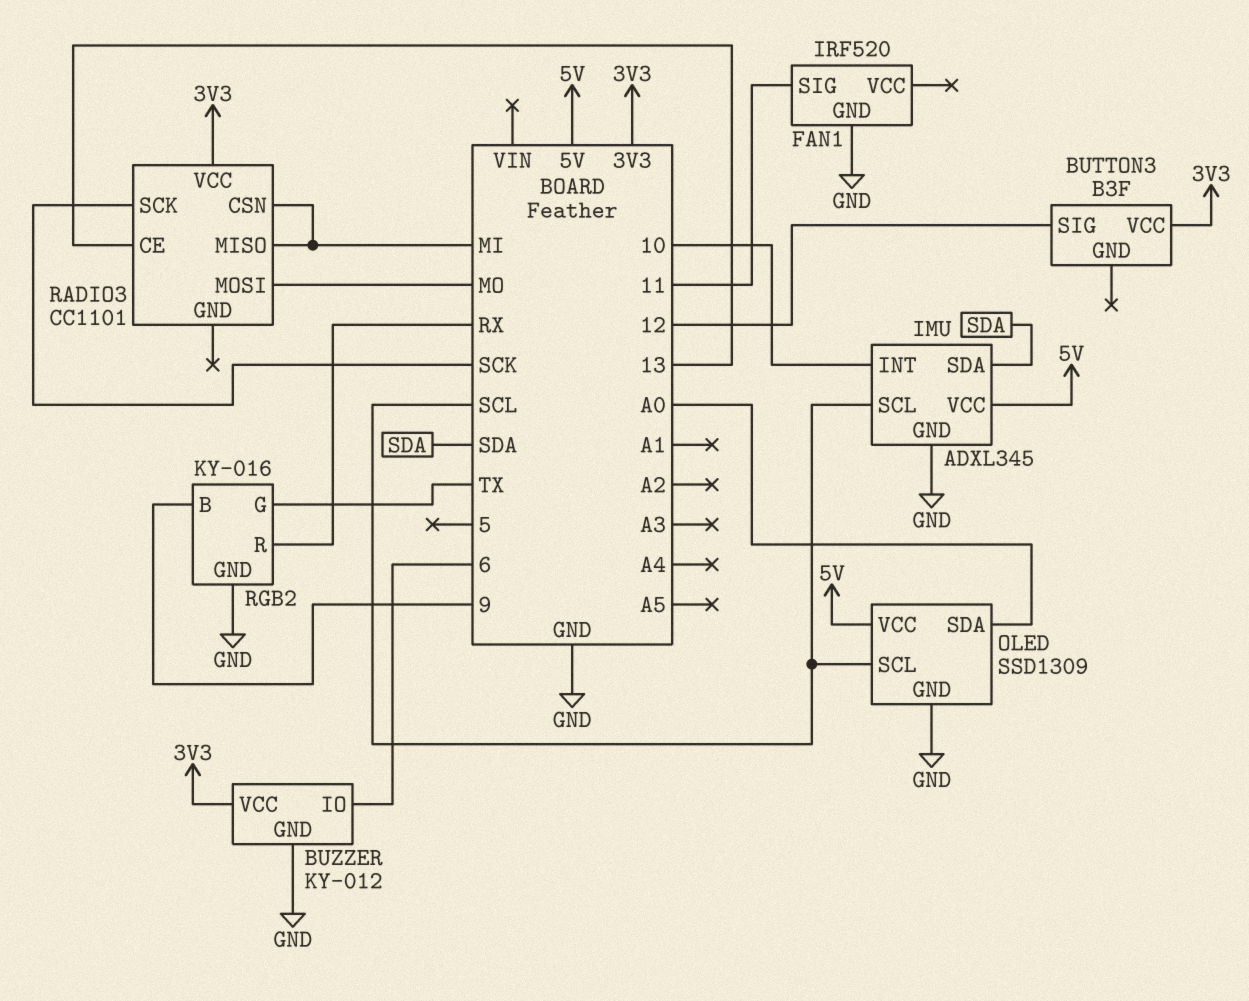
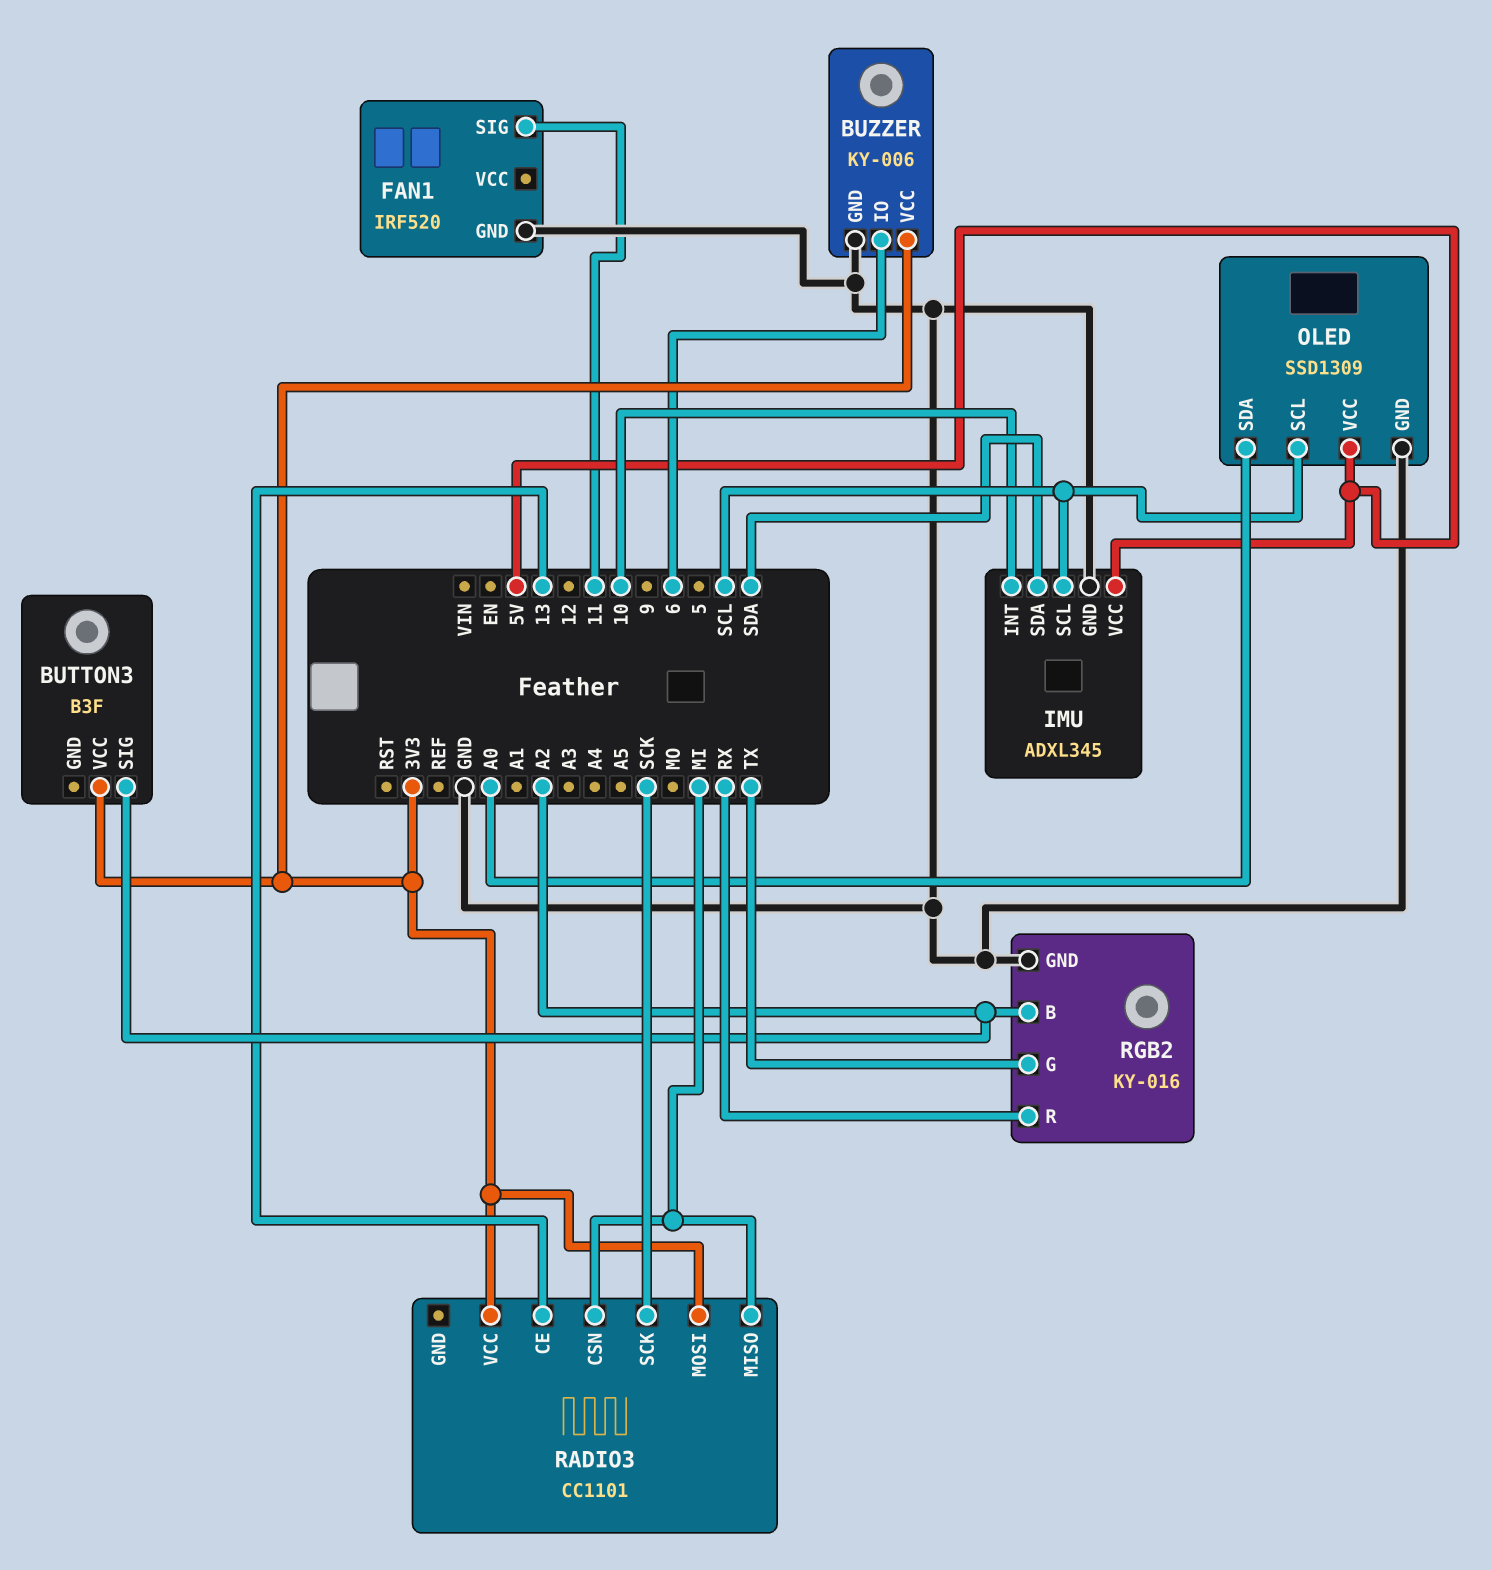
BUTTON3 pin SIG: 12 -> A2
BUZZER: KY-012 -> KY-006
RADIO3 pin MOSI: MO -> 3V3
RGB2 pin B: 9 -> A2

